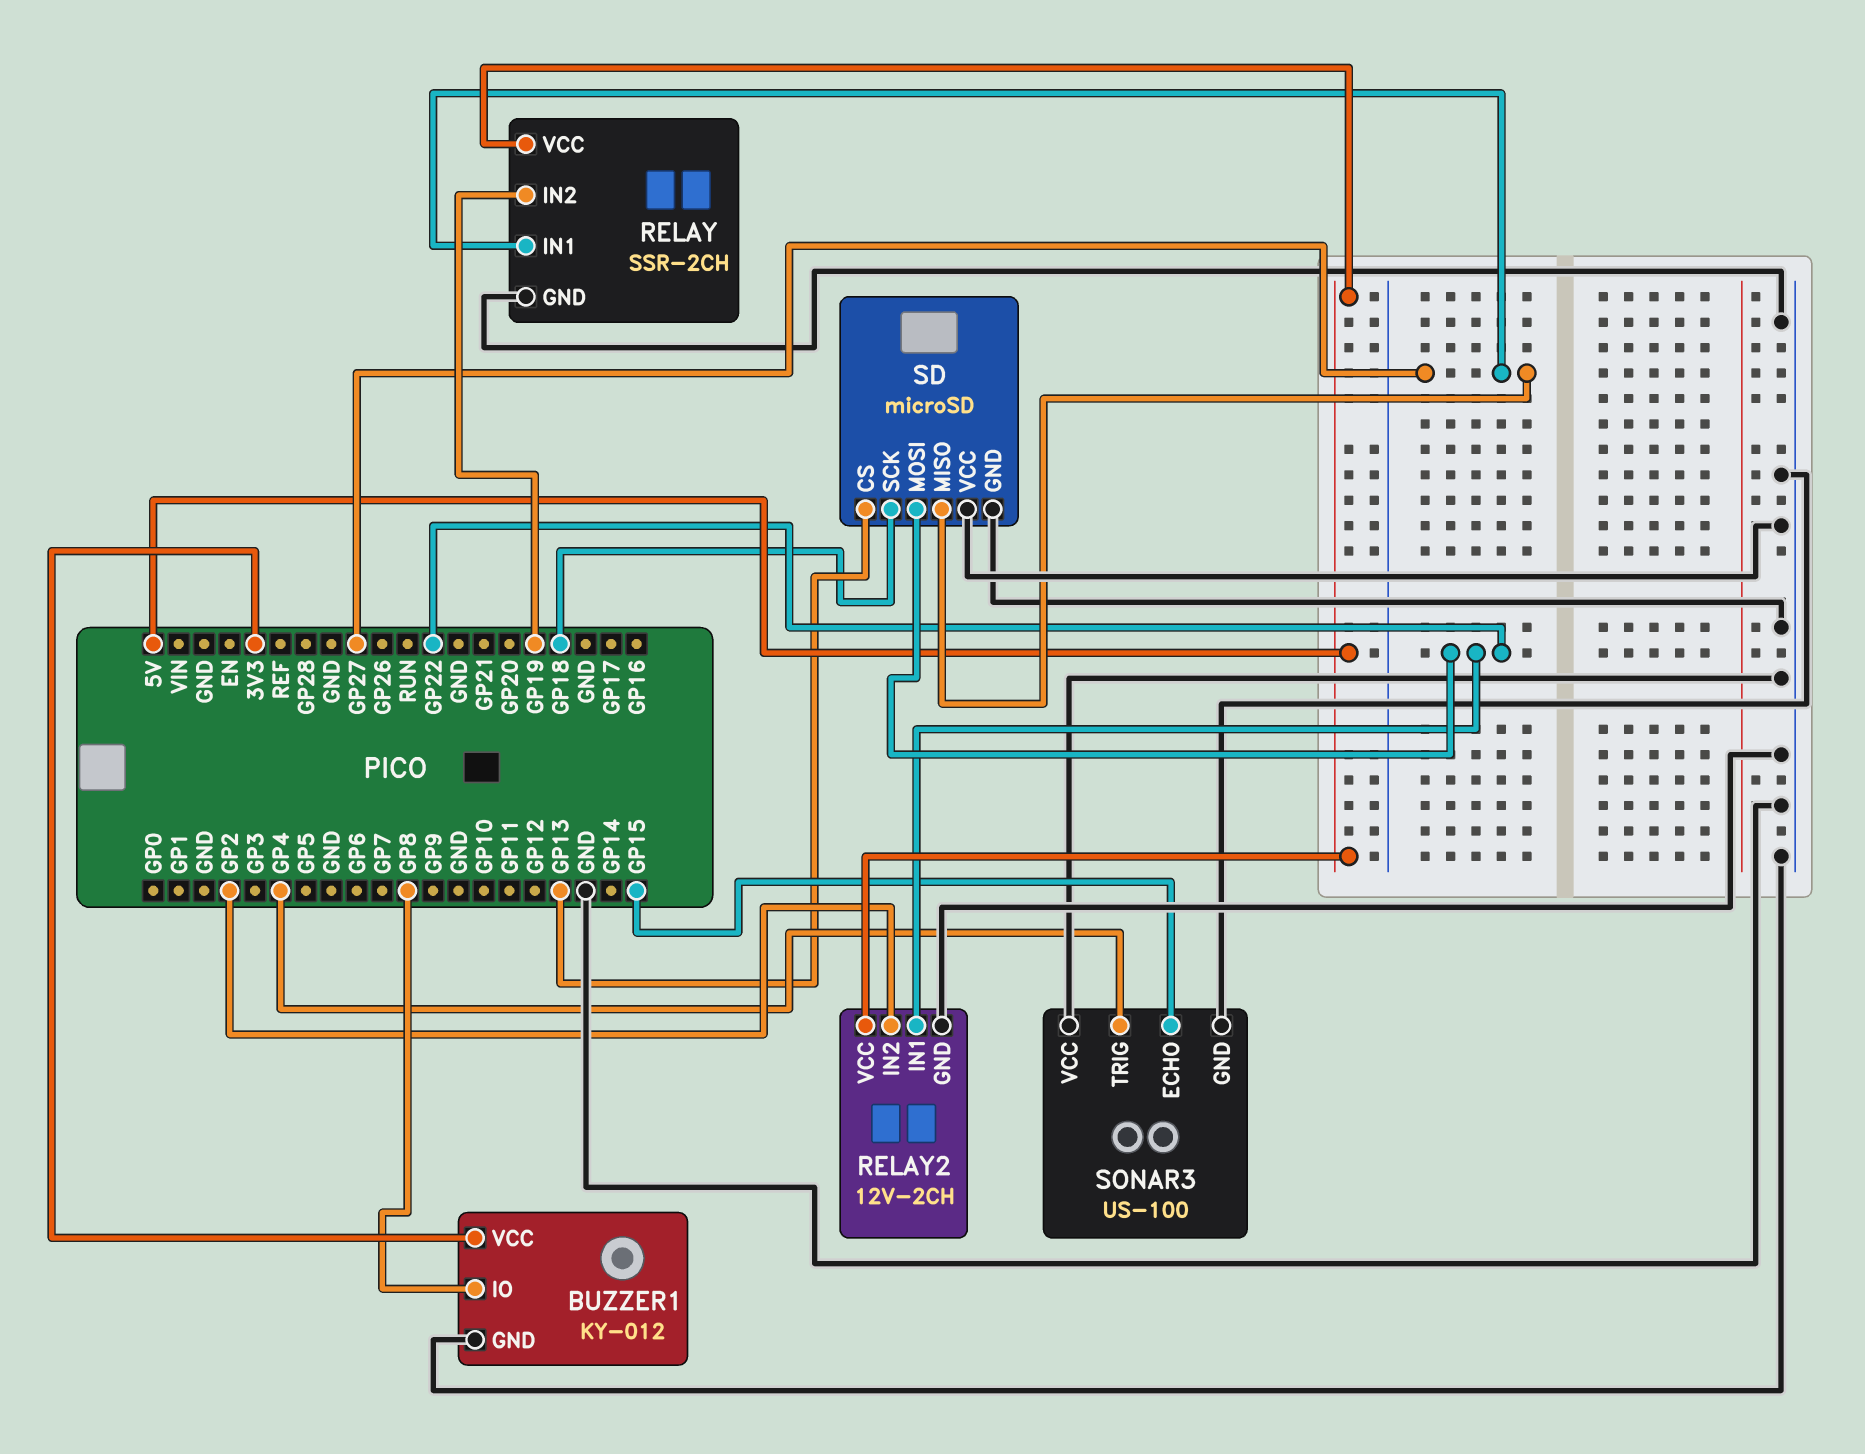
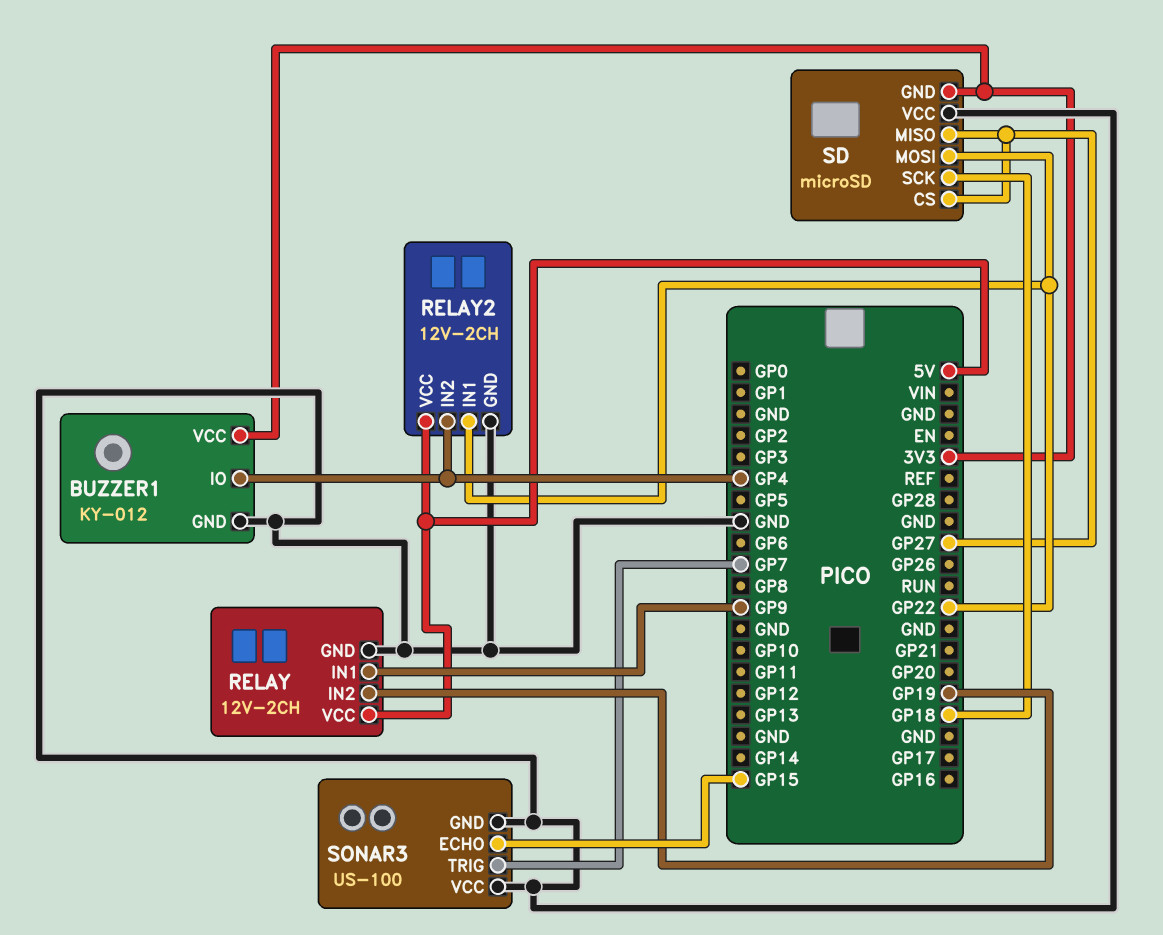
BUZZER1 pin IO: GP8 -> GP4
RELAY: SSR-2CH -> 12V-2CH
RELAY pin IN1: GP27 -> GP9
RELAY2 pin IN2: GP2 -> GP4
SD pin CS: GP13 -> GP27
SD pin GND: GND -> 3V3
SONAR3 pin TRIG: GP4 -> GP7

